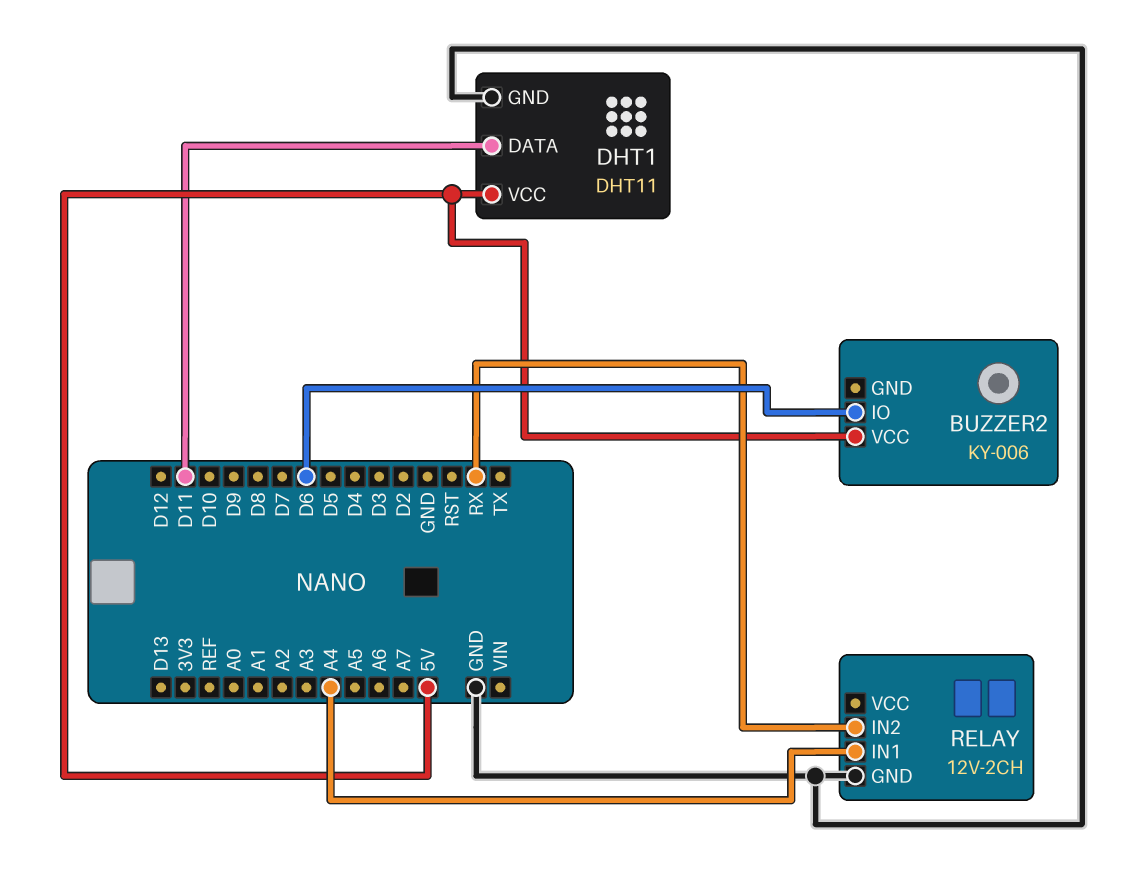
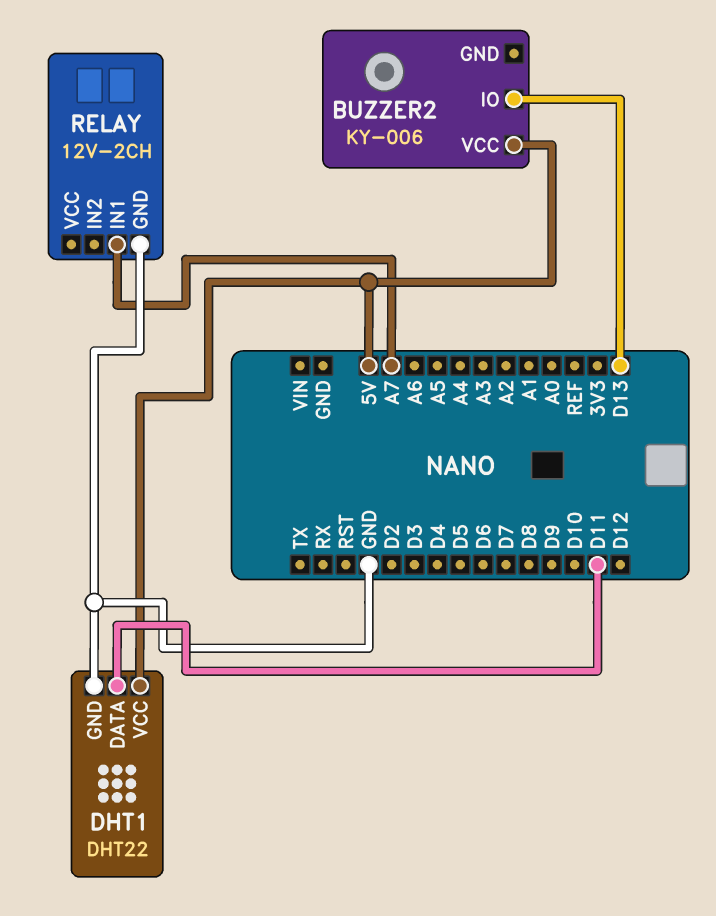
BUZZER2 pin IO: D6 -> D13
DHT1: DHT11 -> DHT22
RELAY pin IN1: A4 -> A7
RELAY pin IN2: RX -> none

